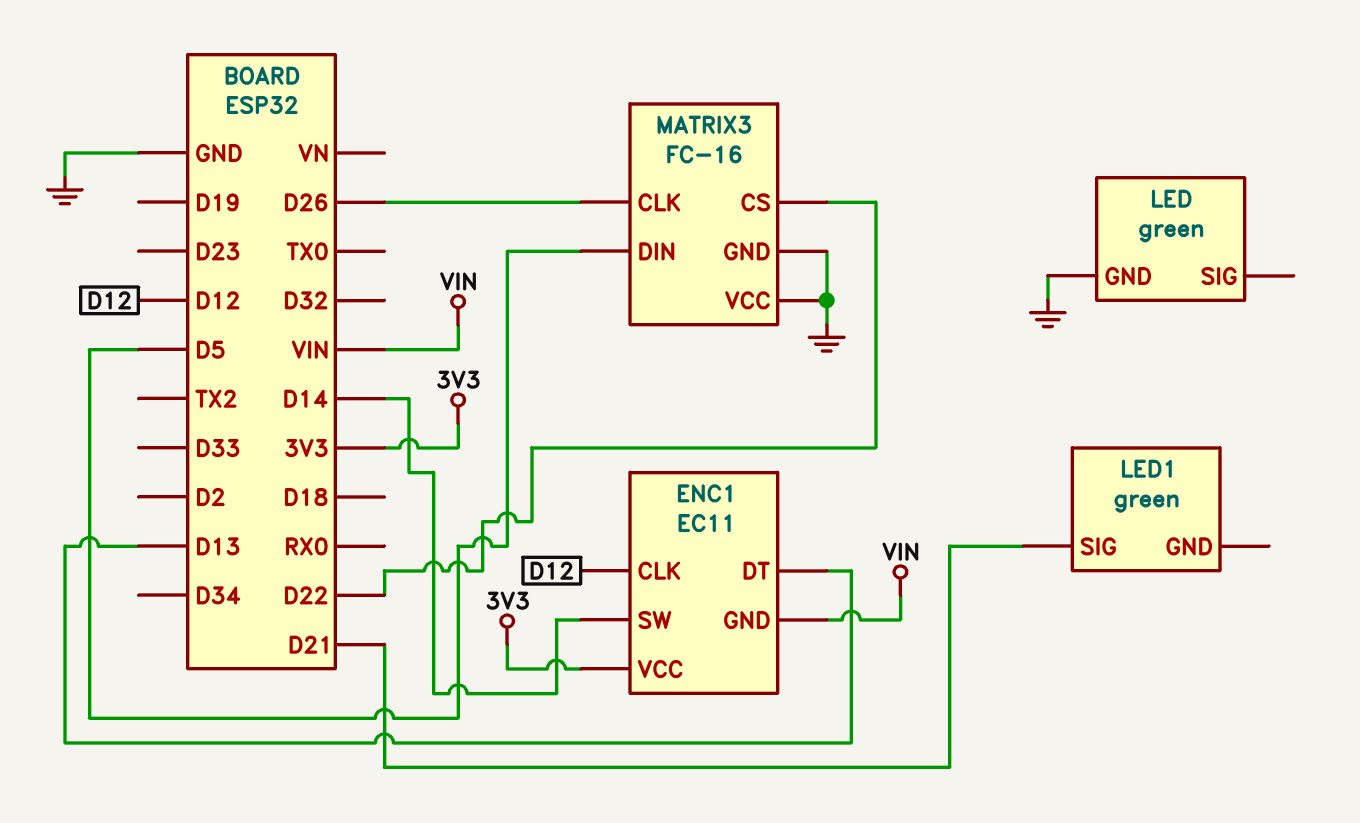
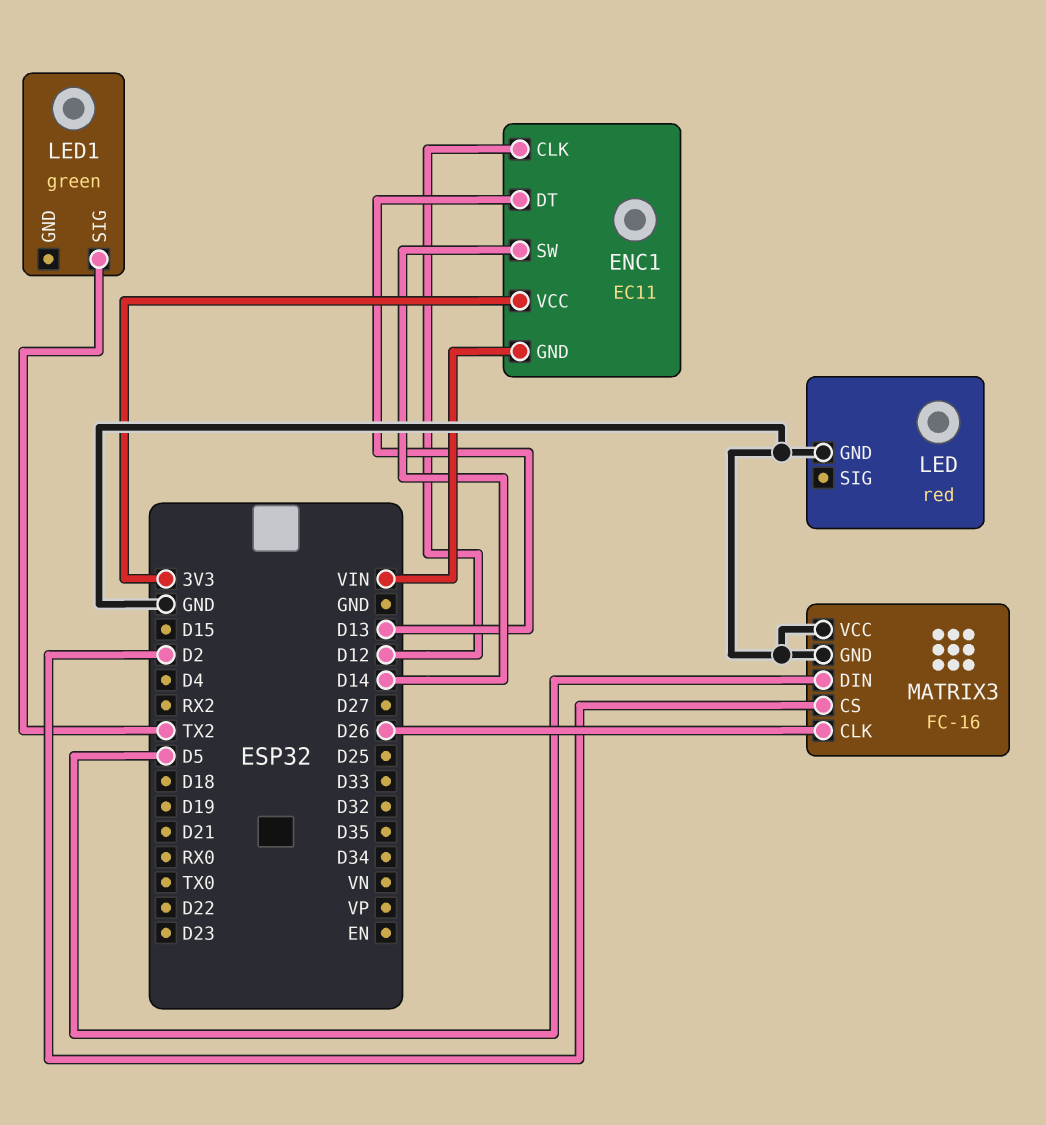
LED: green -> red
LED1 pin SIG: D21 -> TX2
MATRIX3 pin CS: D22 -> D2

